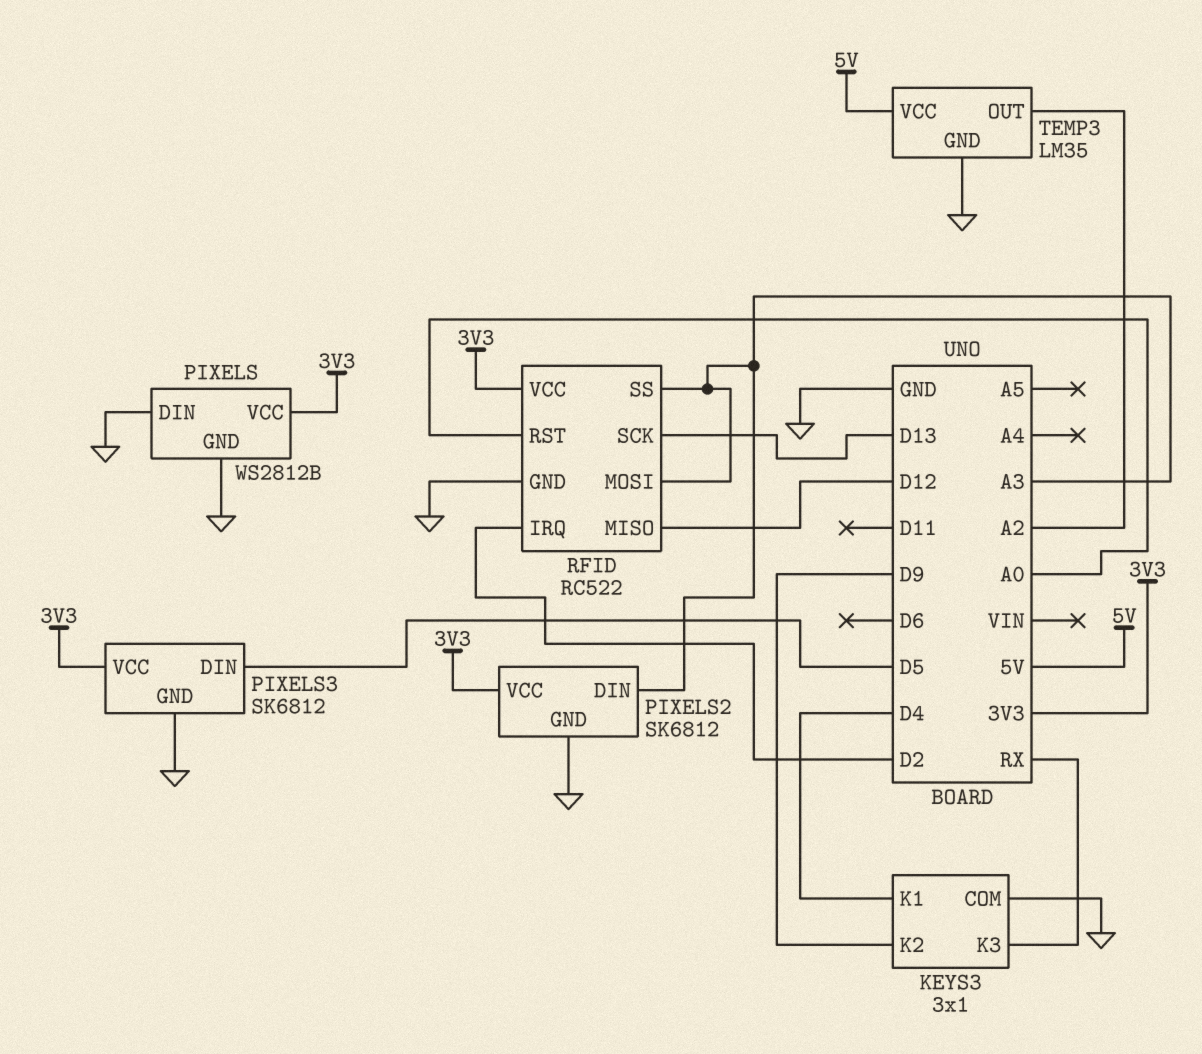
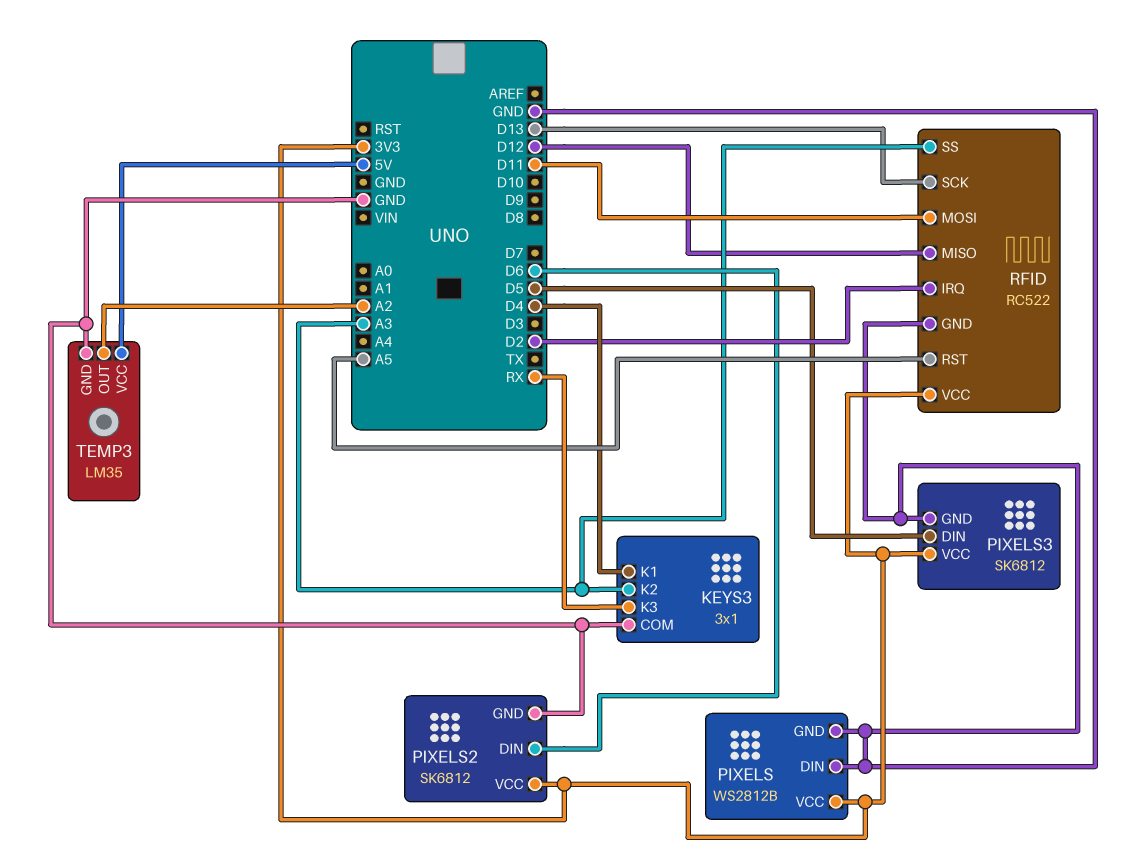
KEYS3 pin K2: D9 -> A3
PIXELS2 pin DIN: A3 -> D6
RFID pin MOSI: A3 -> D11
RFID pin RST: A0 -> A5

